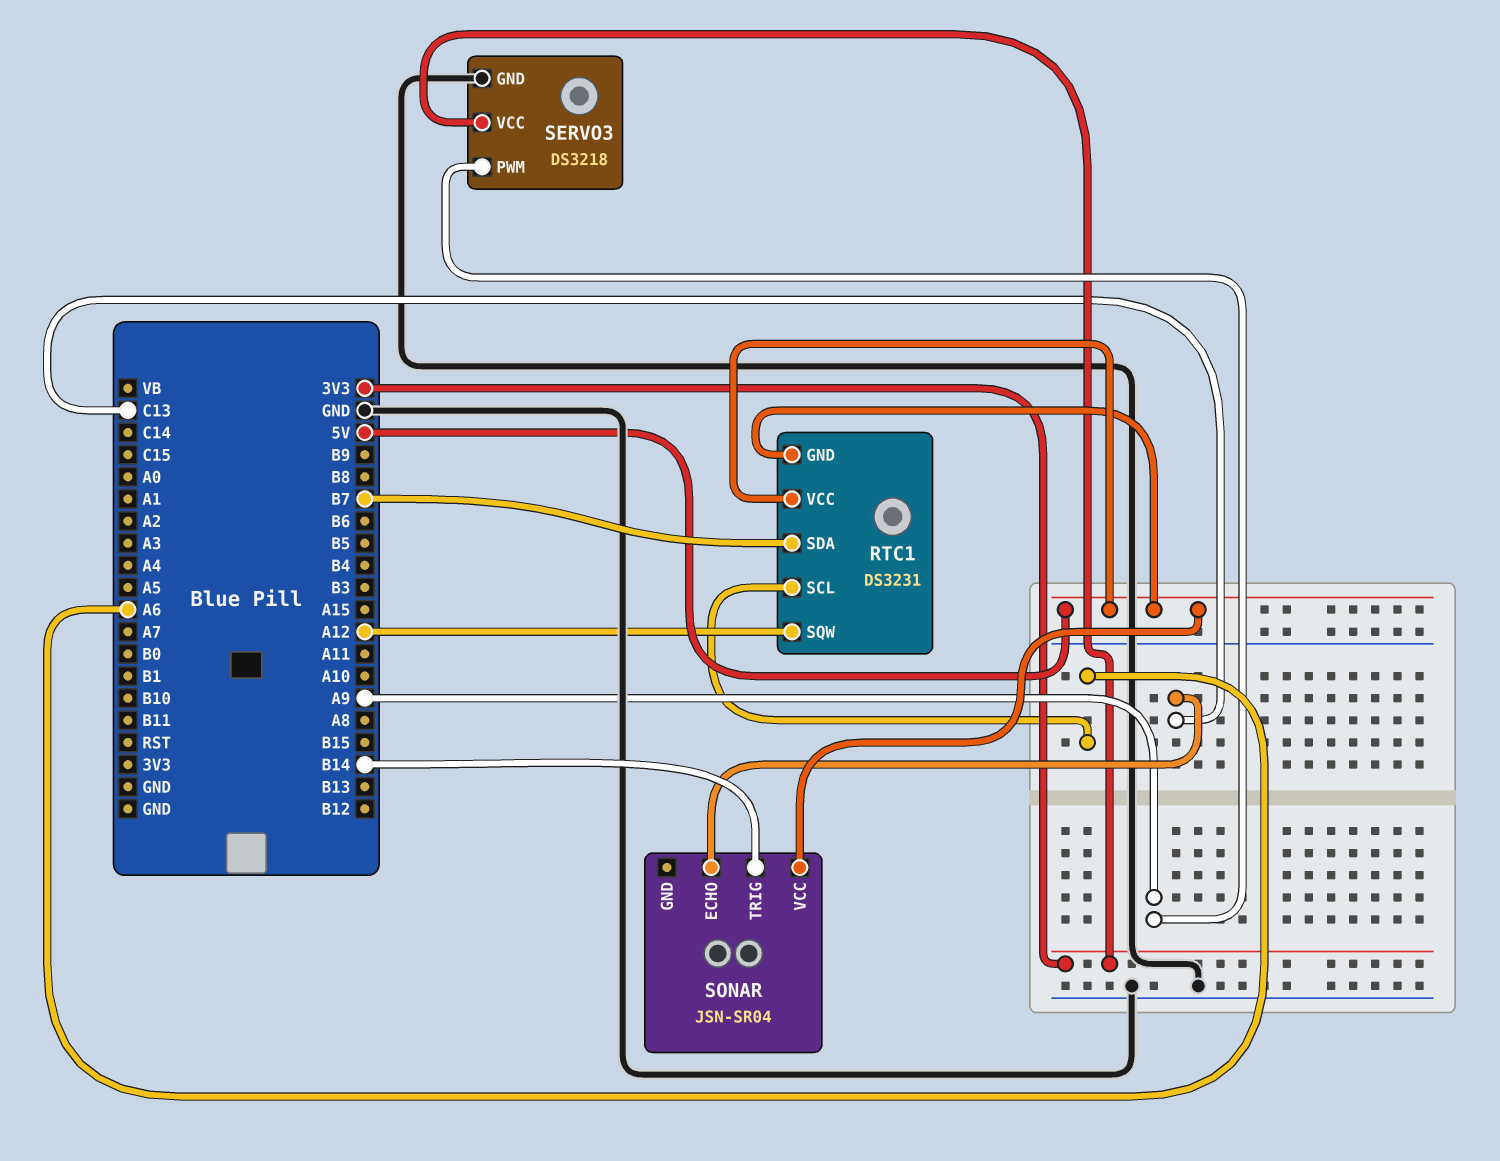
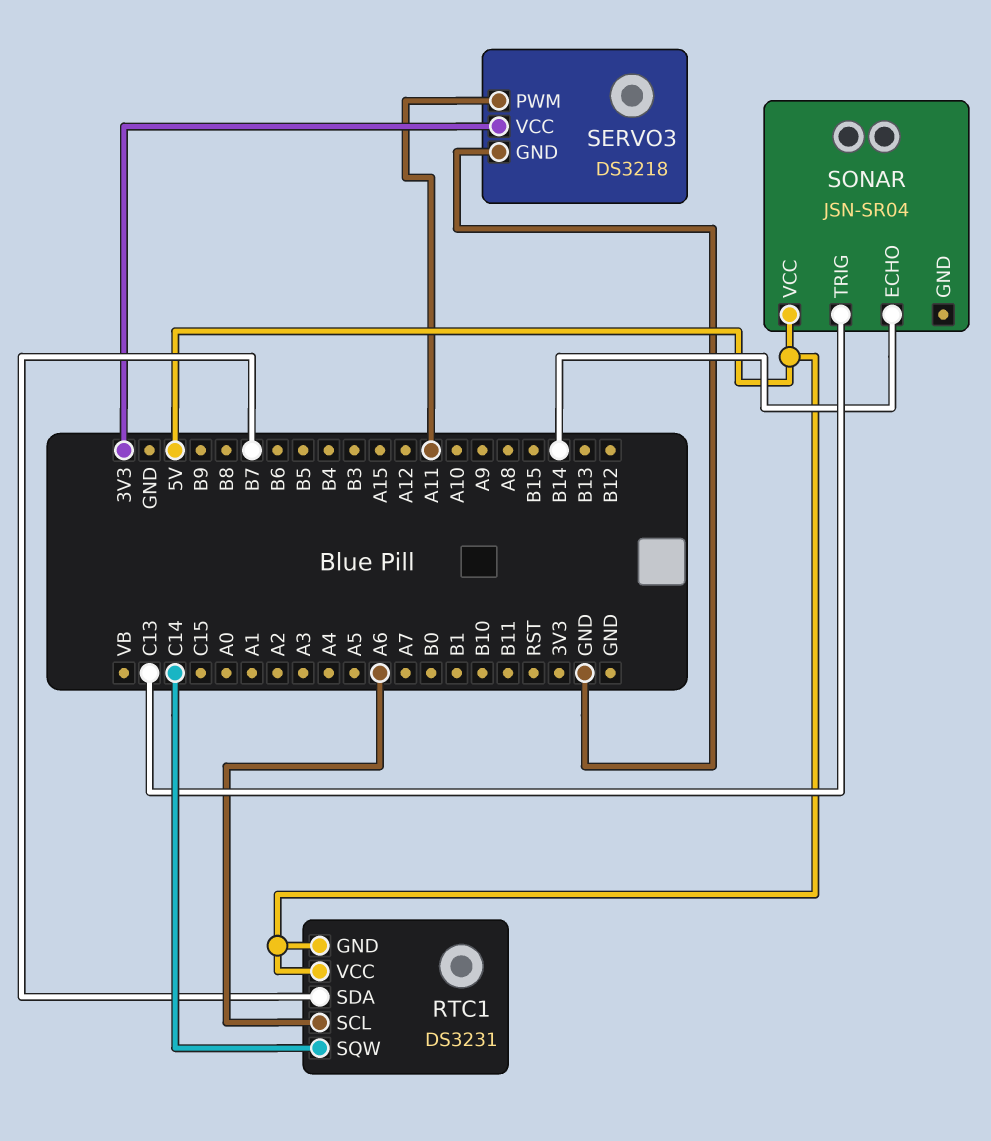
RTC1 pin SQW: A12 -> C14
SERVO3 pin PWM: A9 -> A11
SONAR pin ECHO: C13 -> B14
SONAR pin TRIG: B14 -> C13

